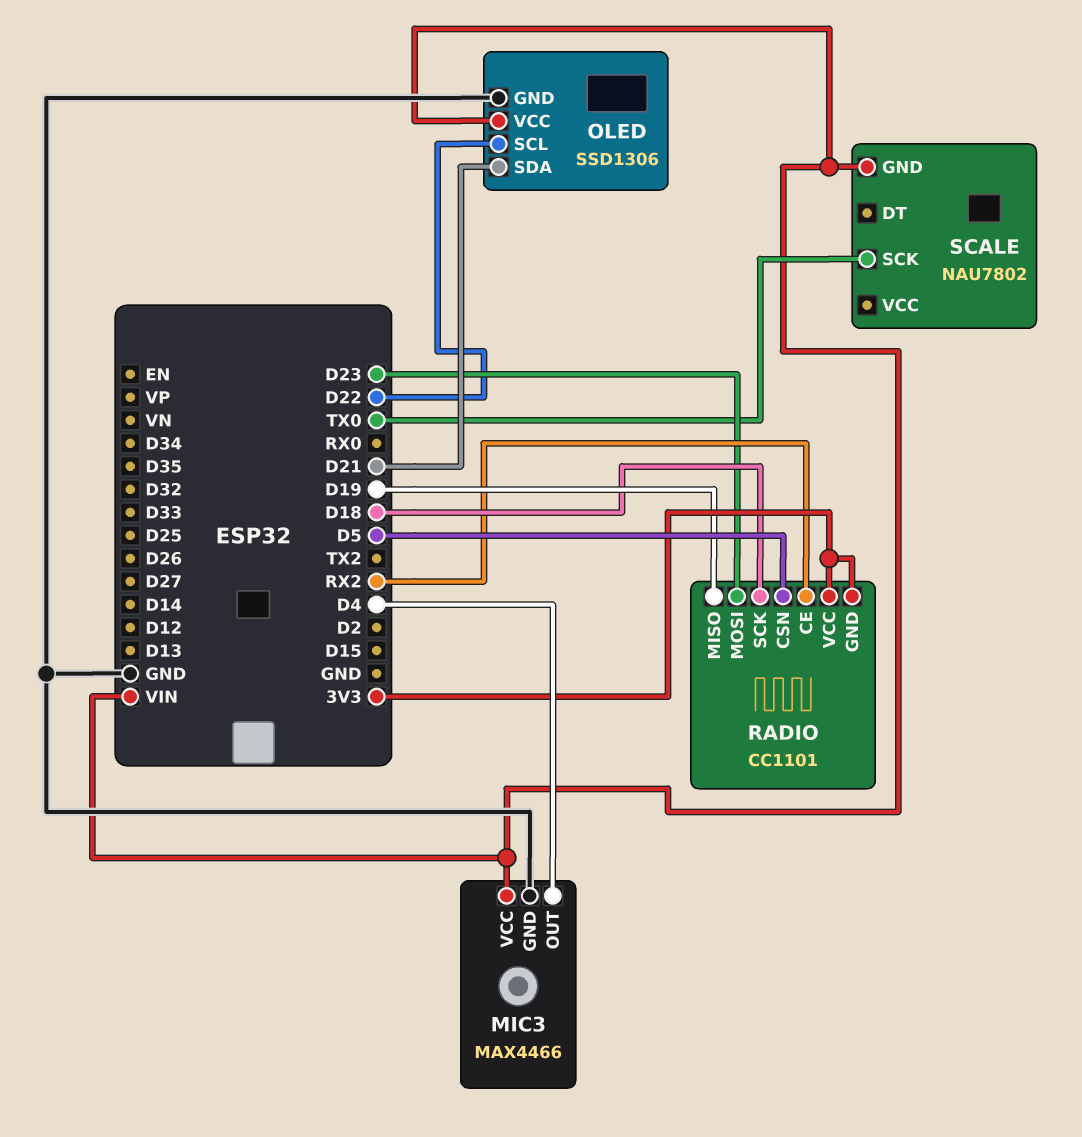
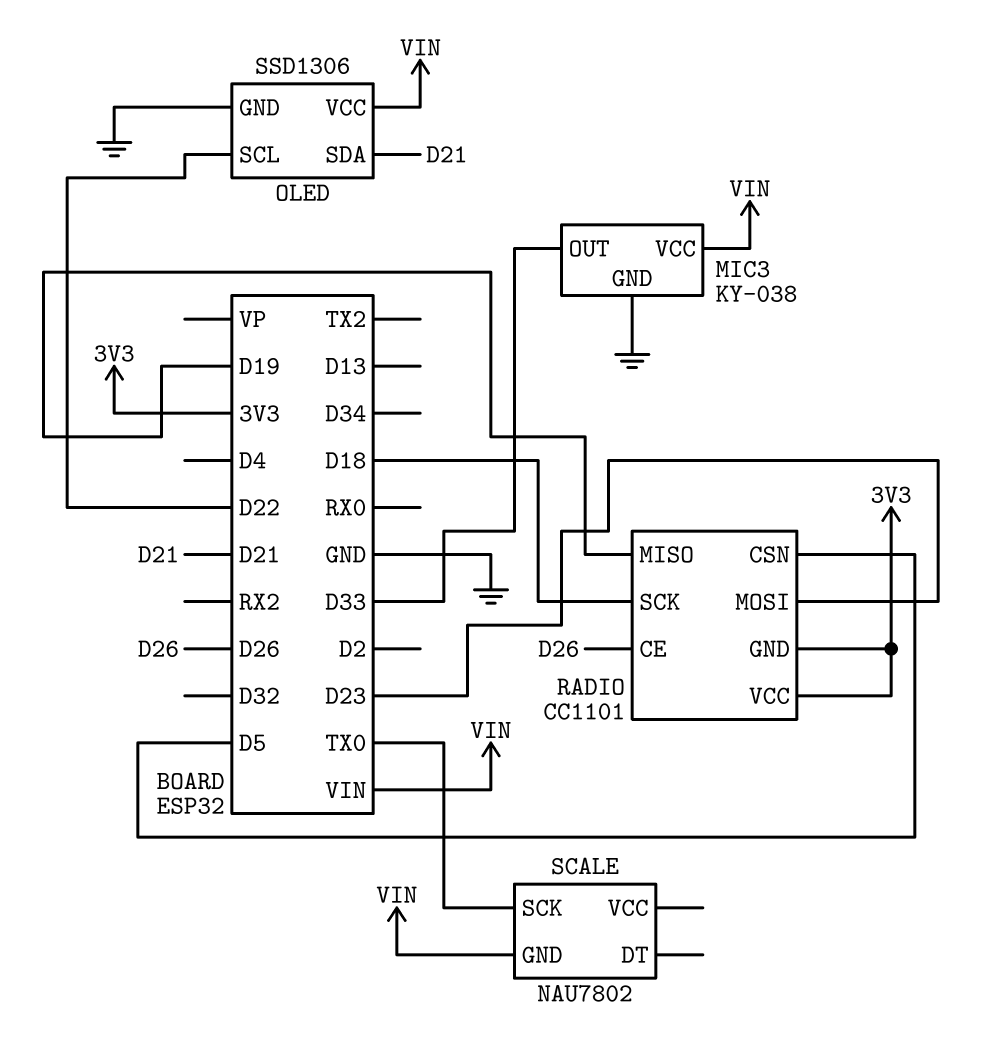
MIC3: MAX4466 -> KY-038
MIC3 pin OUT: D4 -> D33
RADIO pin CE: RX2 -> D26

